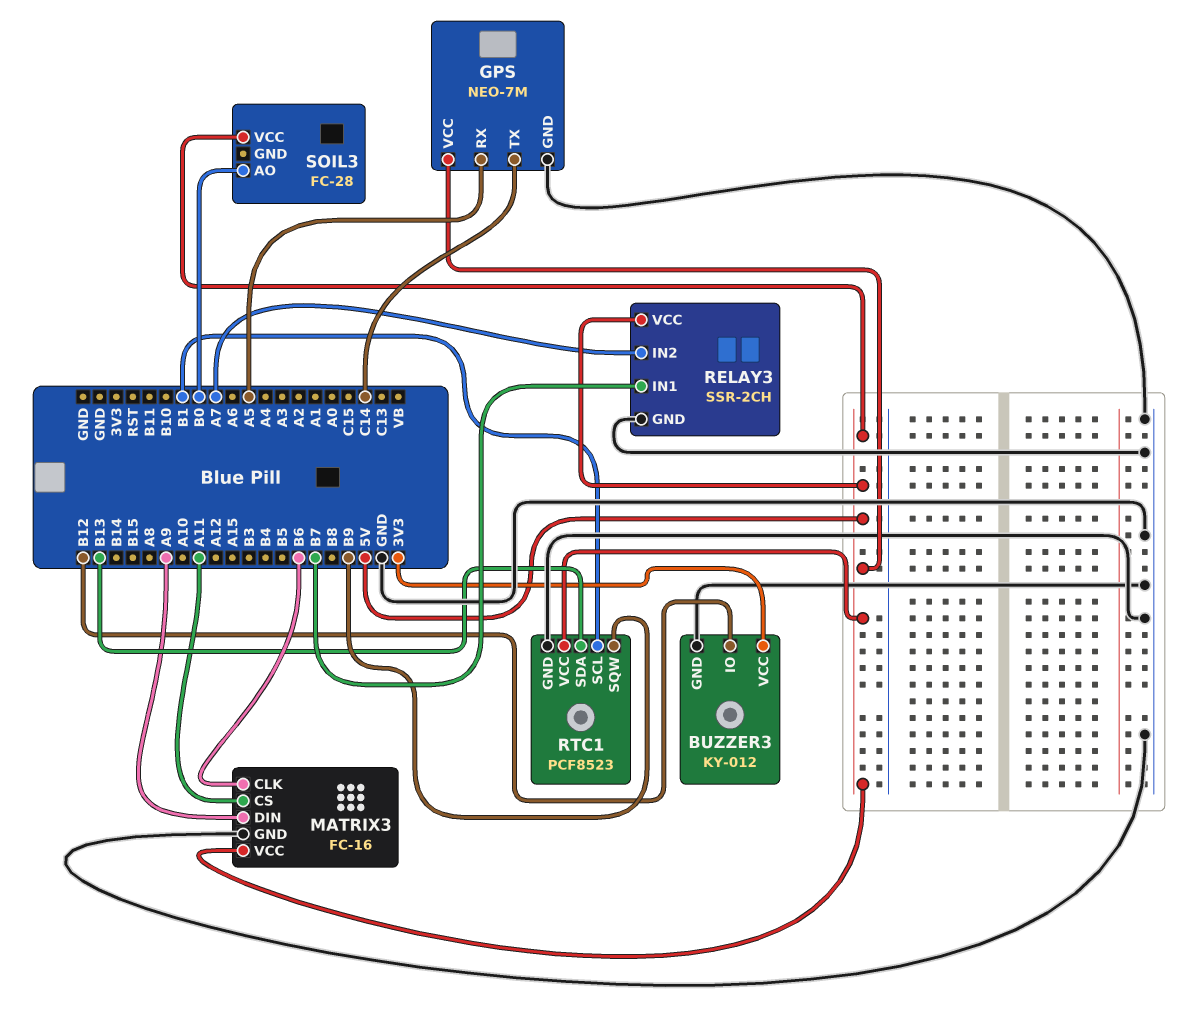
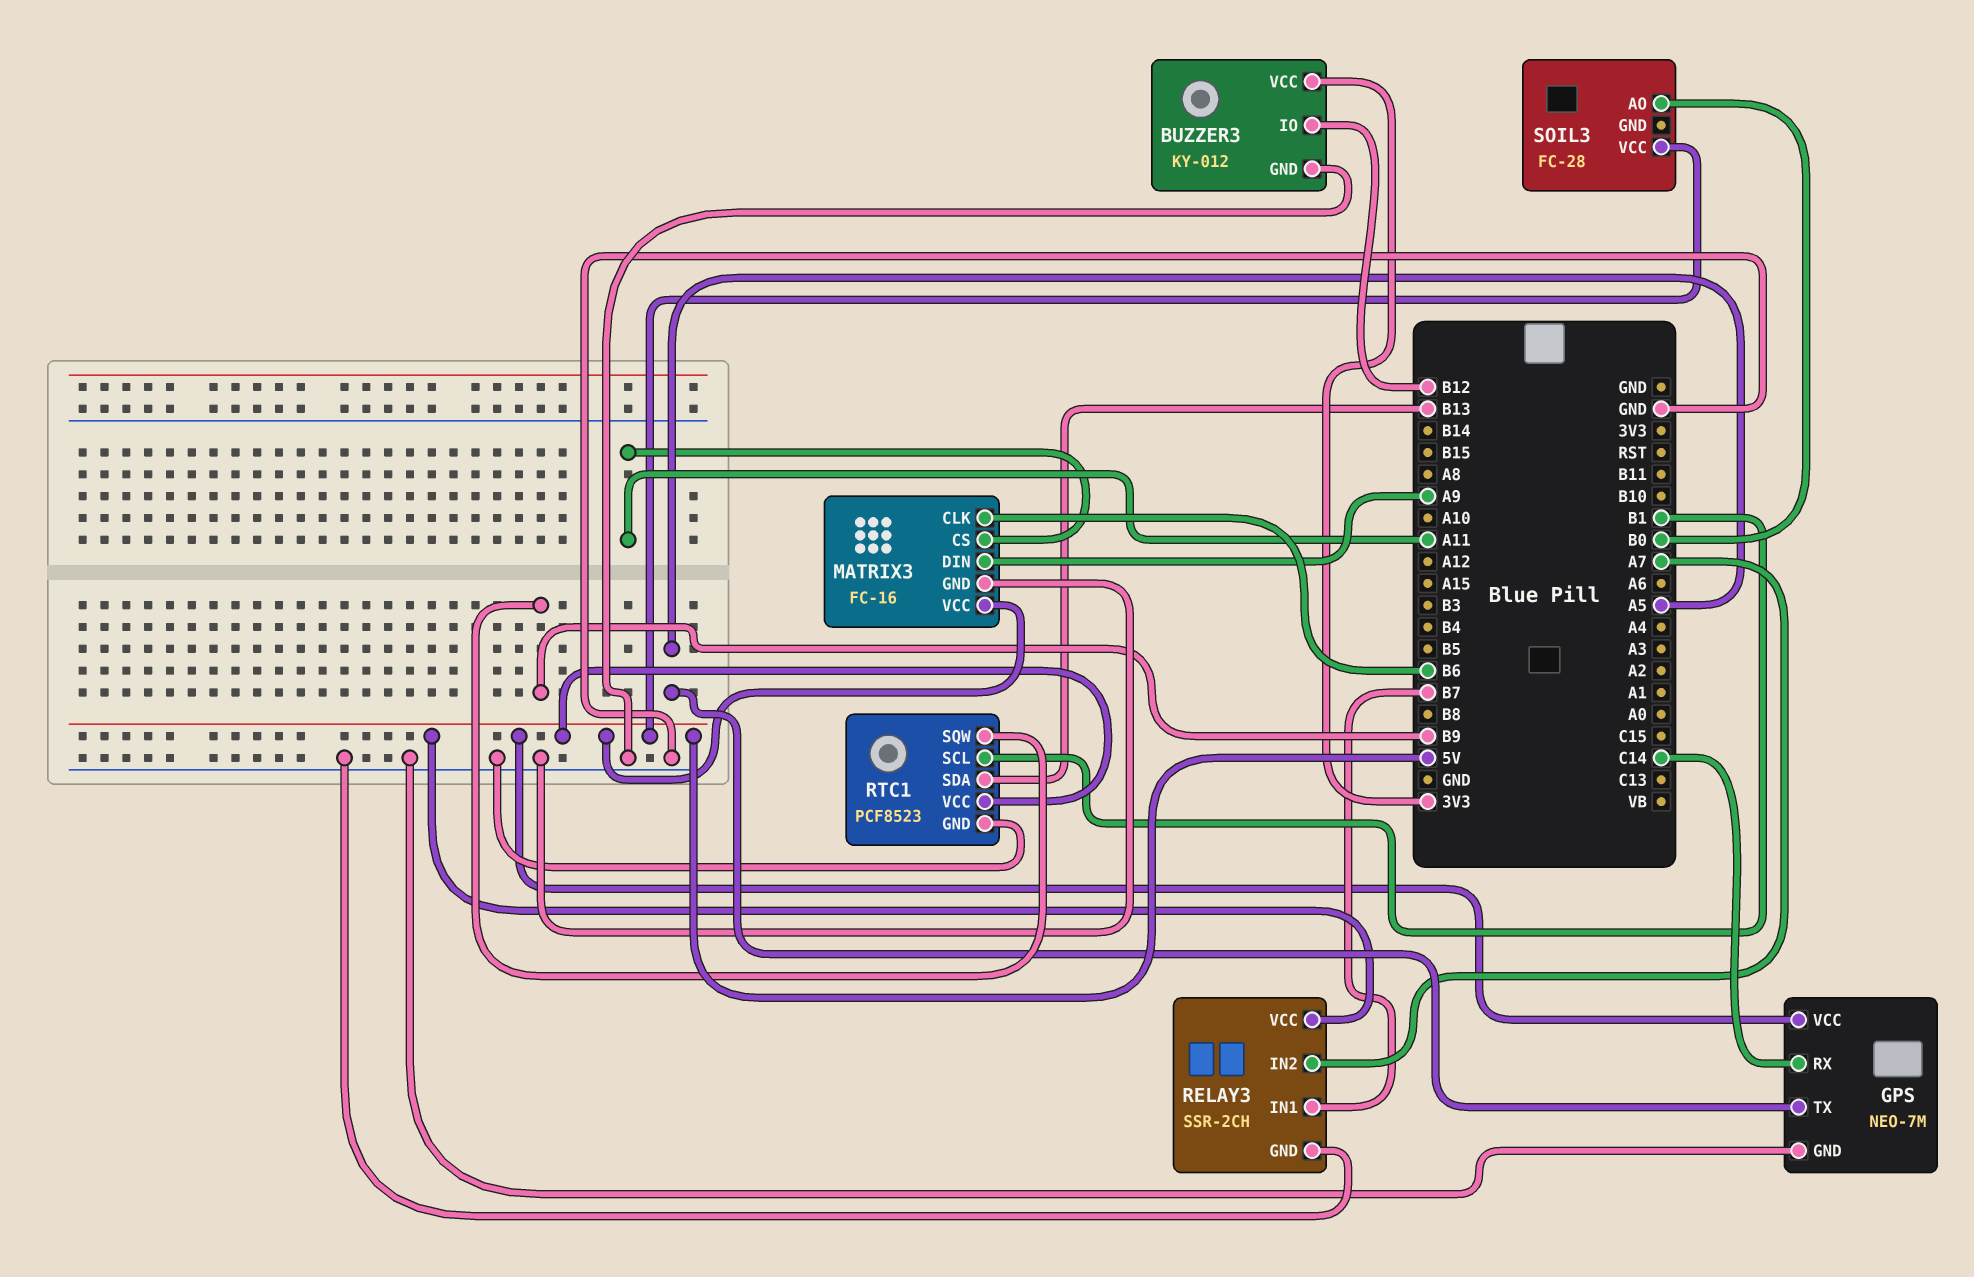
GPS pin RX: A5 -> C14
GPS pin TX: C14 -> A5

